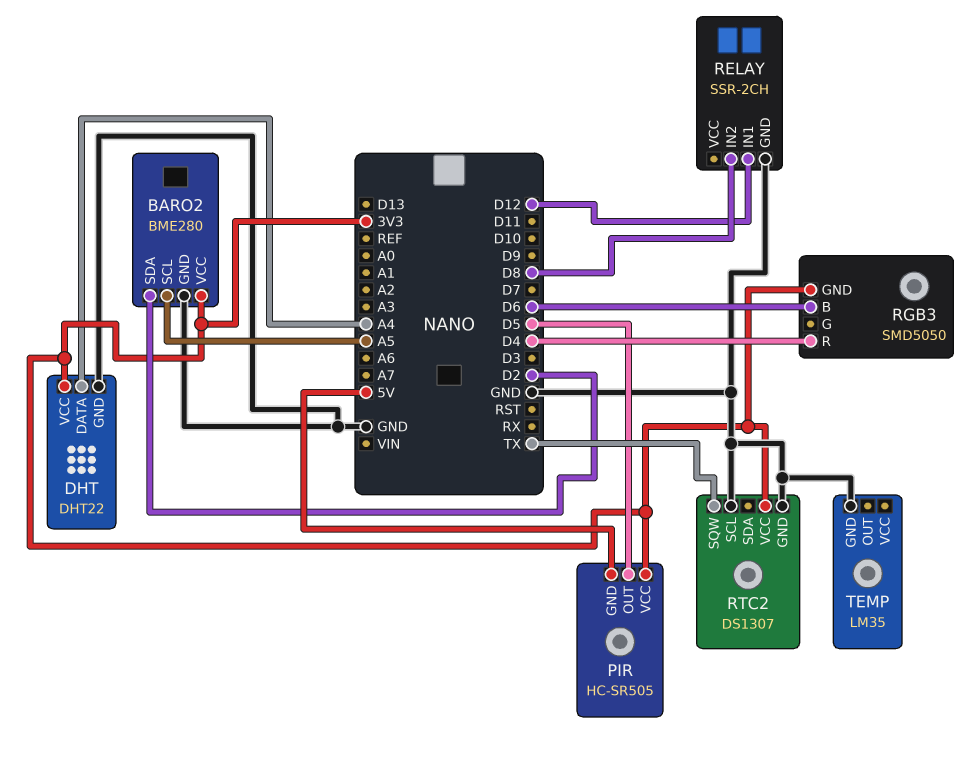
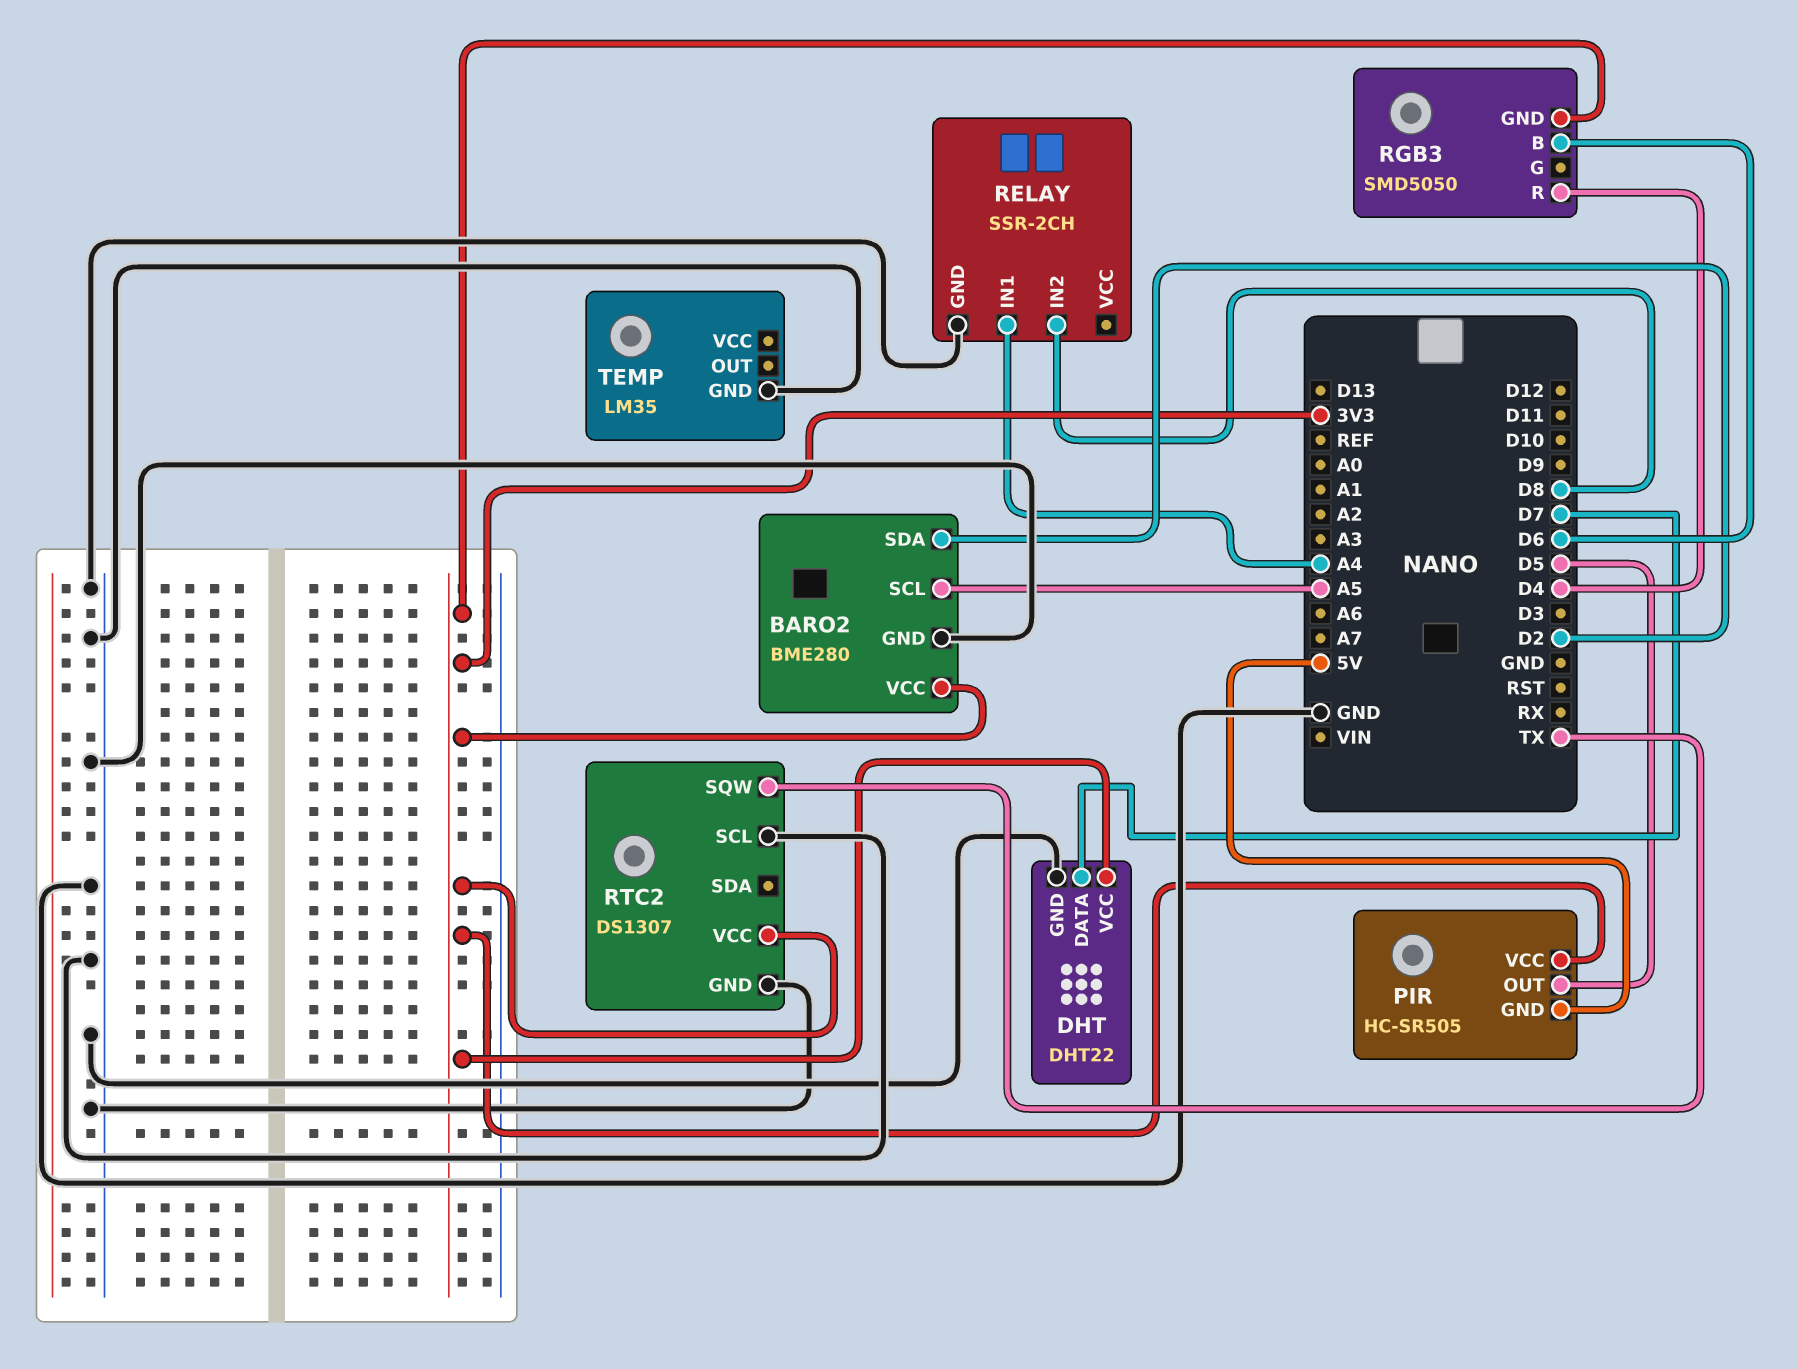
DHT pin DATA: A4 -> D7
RELAY pin IN1: D12 -> A4

